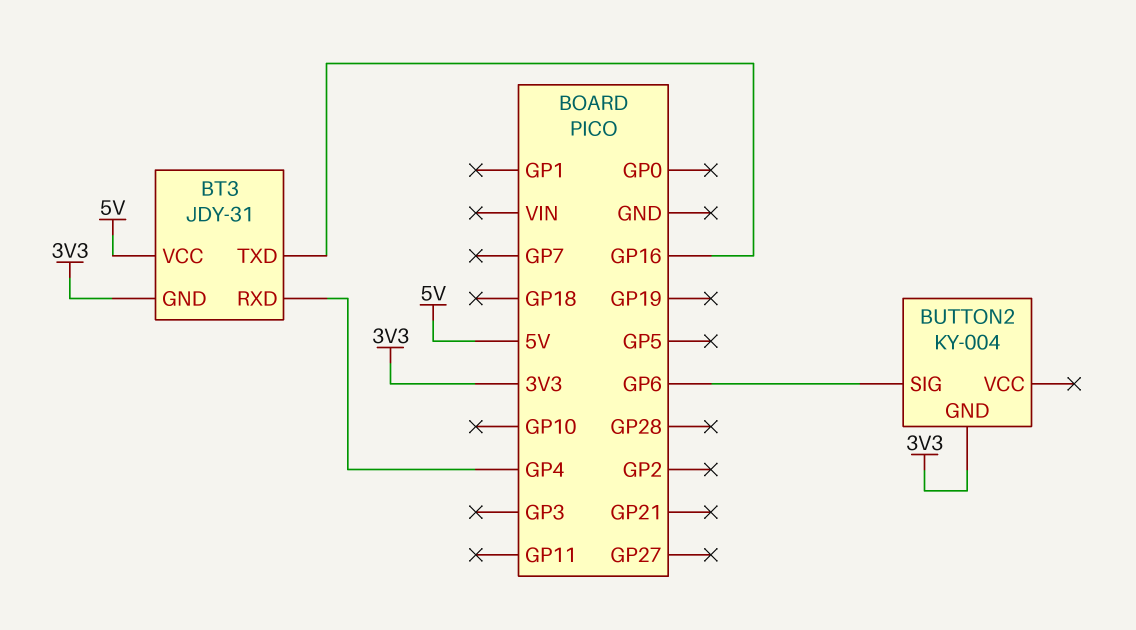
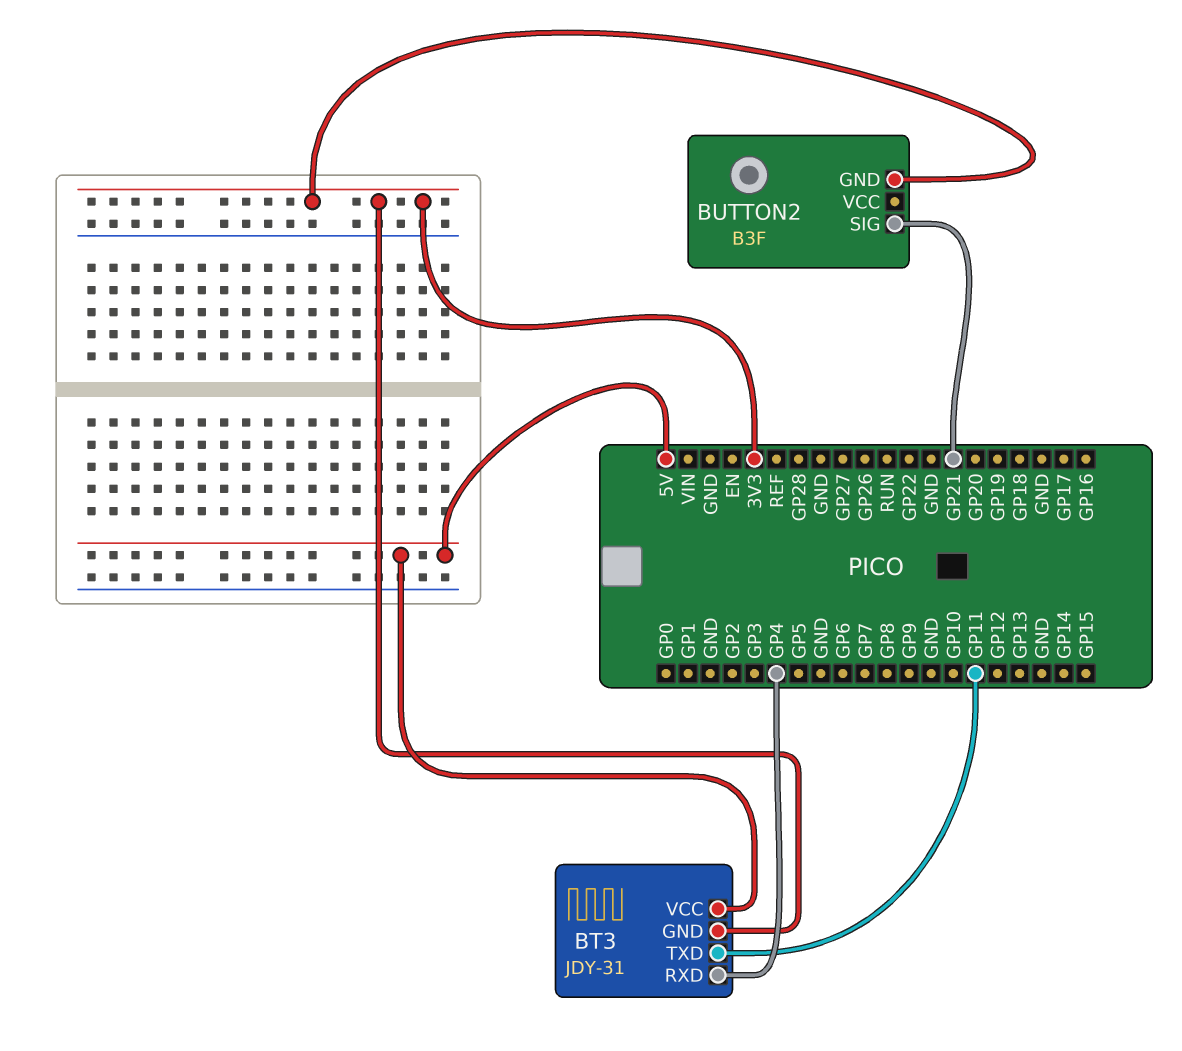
BT3 pin TXD: GP16 -> GP11
BUTTON2: KY-004 -> B3F
BUTTON2 pin SIG: GP6 -> GP21

